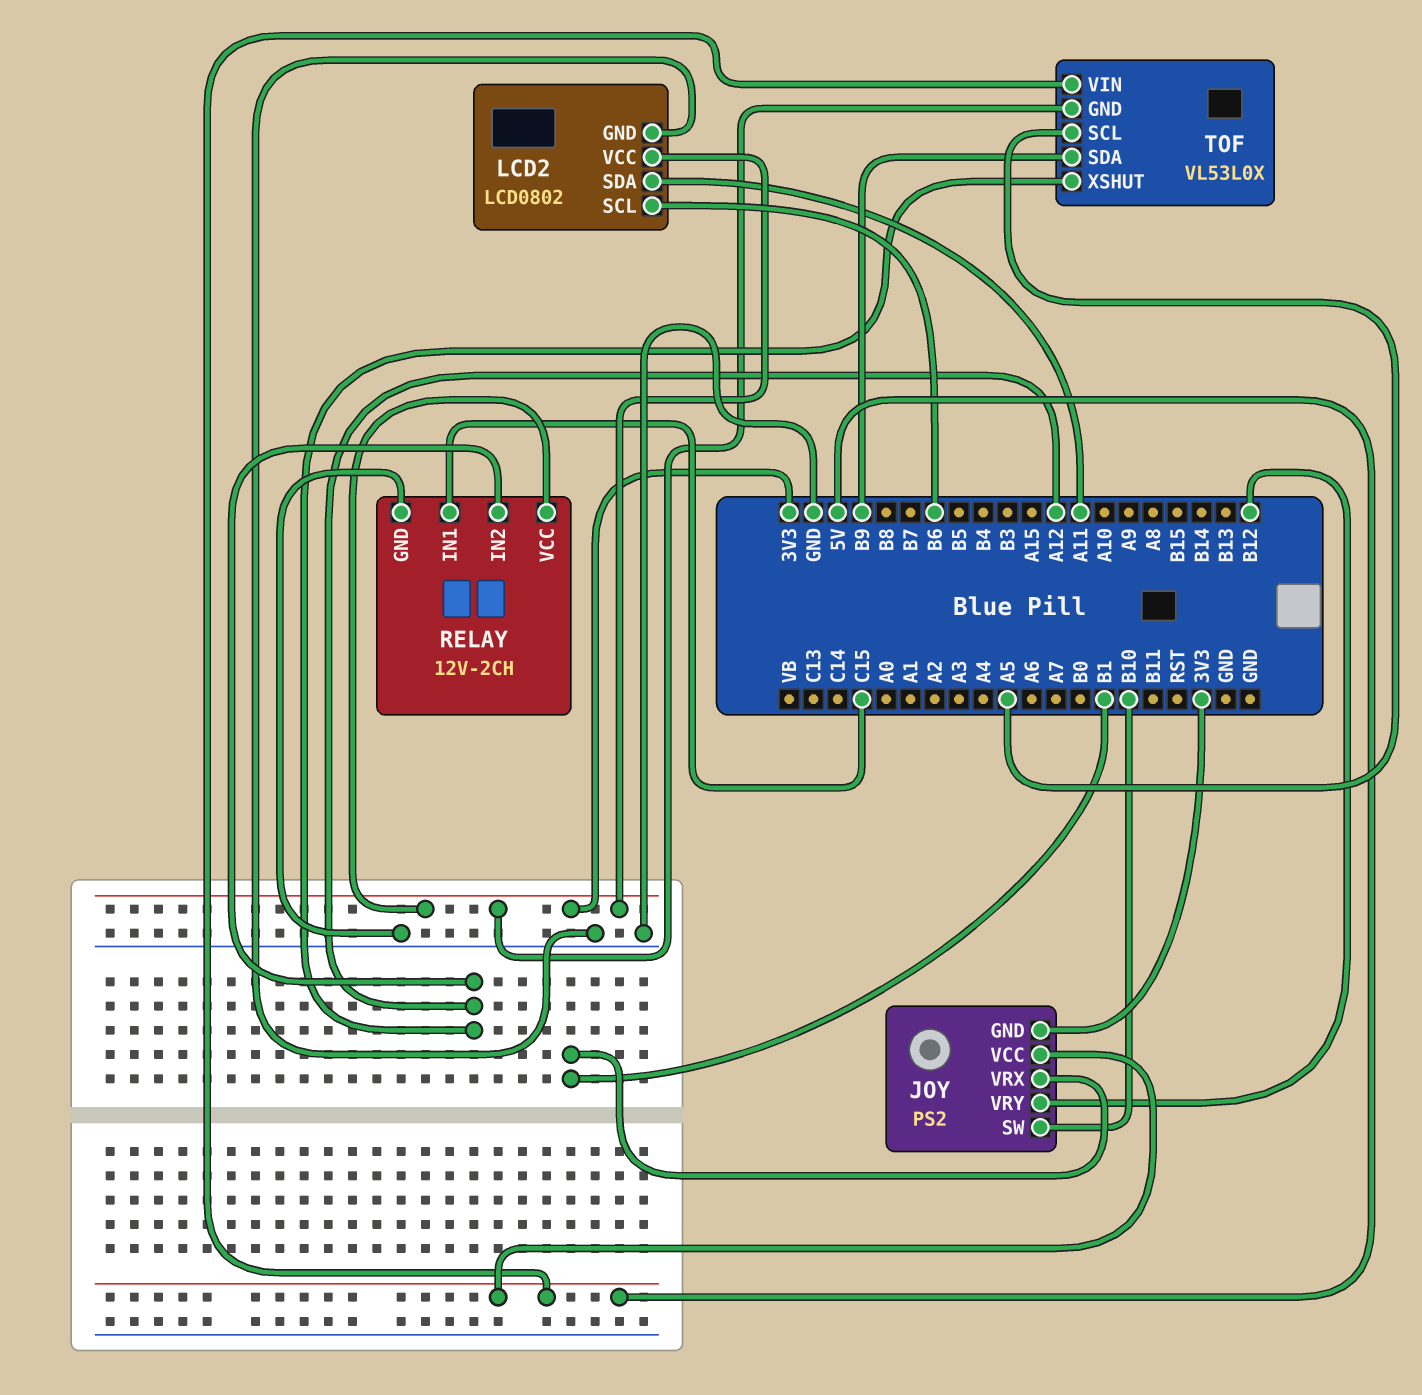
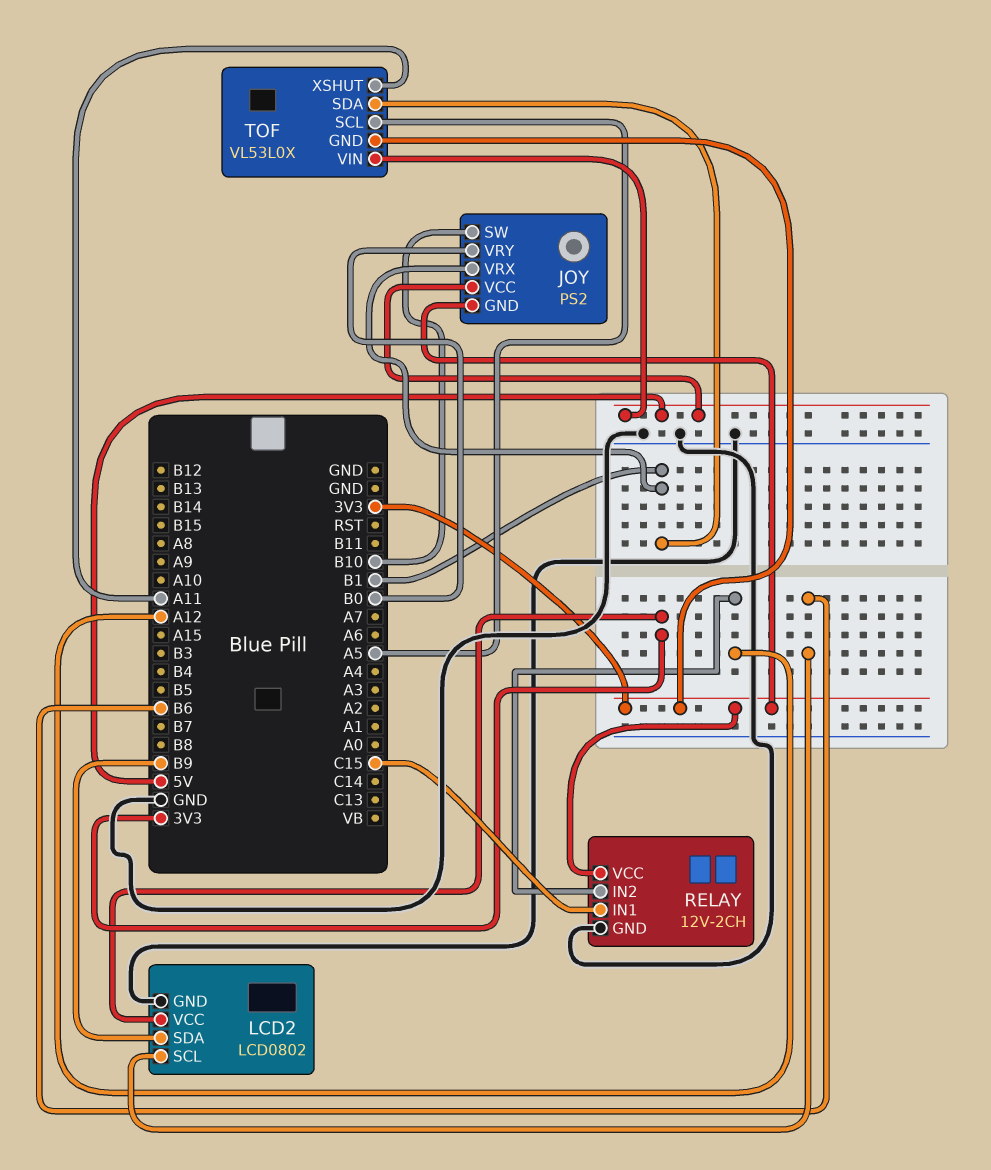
JOY pin VRY: B12 -> B0
LCD2 pin SDA: A11 -> B9
TOF pin SDA: B9 -> B1
TOF pin XSHUT: A12 -> A11

